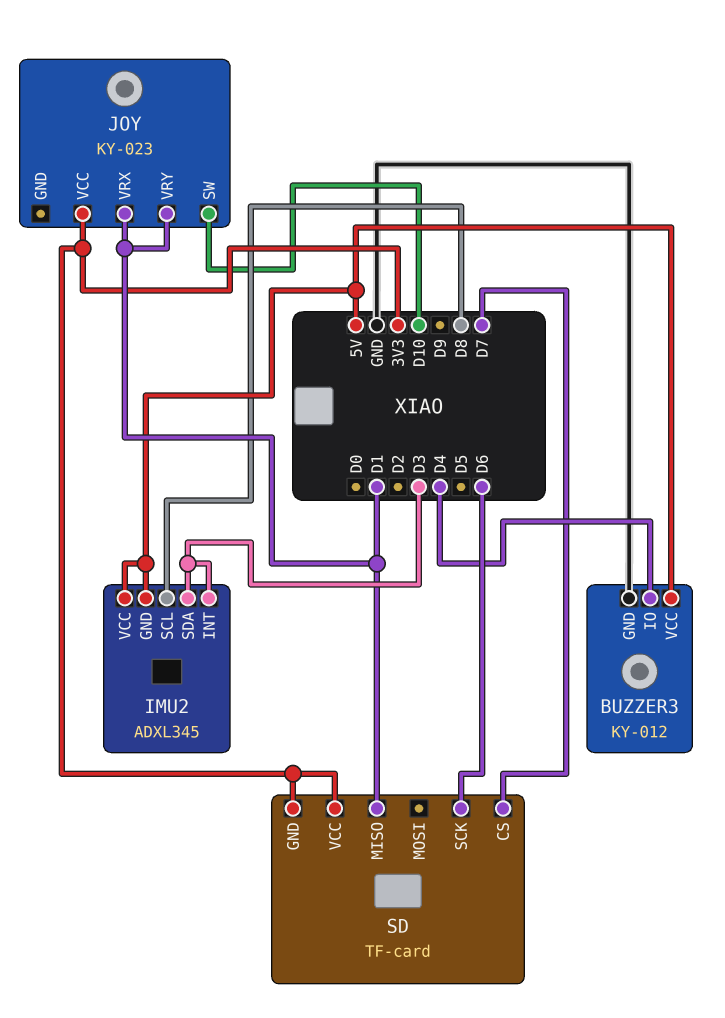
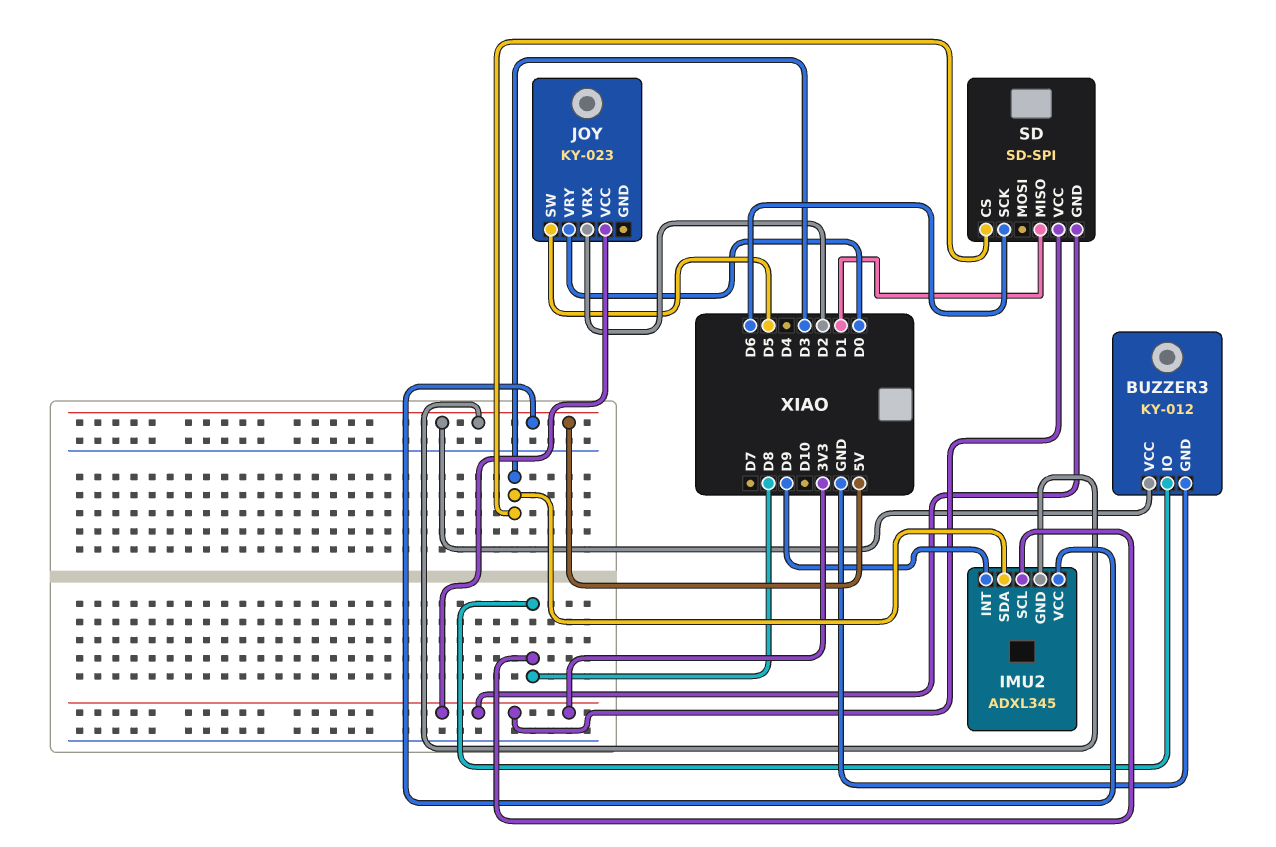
BUZZER3 pin IO: D4 -> D8
IMU2 pin INT: D3 -> D9
JOY pin SW: D10 -> D5
JOY pin VRX: D1 -> D2
JOY pin VRY: D1 -> D0
SD: TF-card -> SD-SPI
SD pin CS: D7 -> D3

